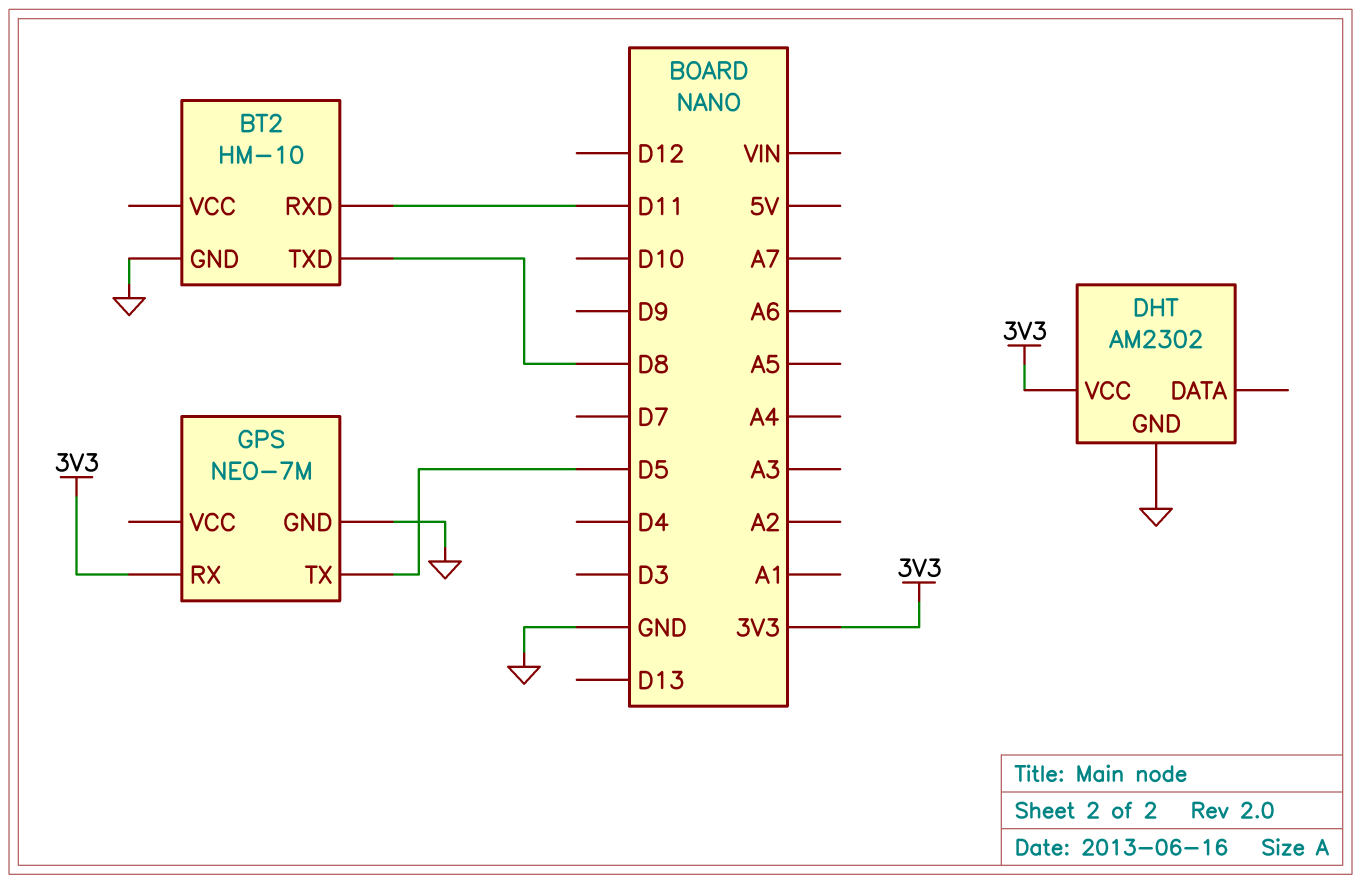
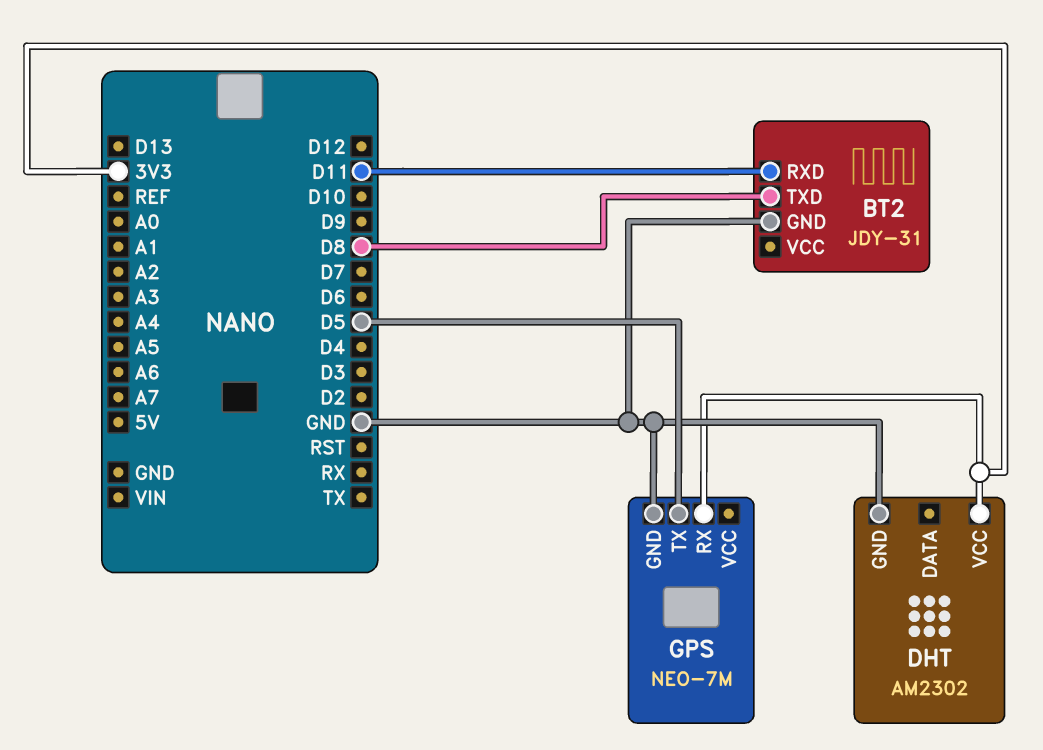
BT2: HM-10 -> JDY-31

